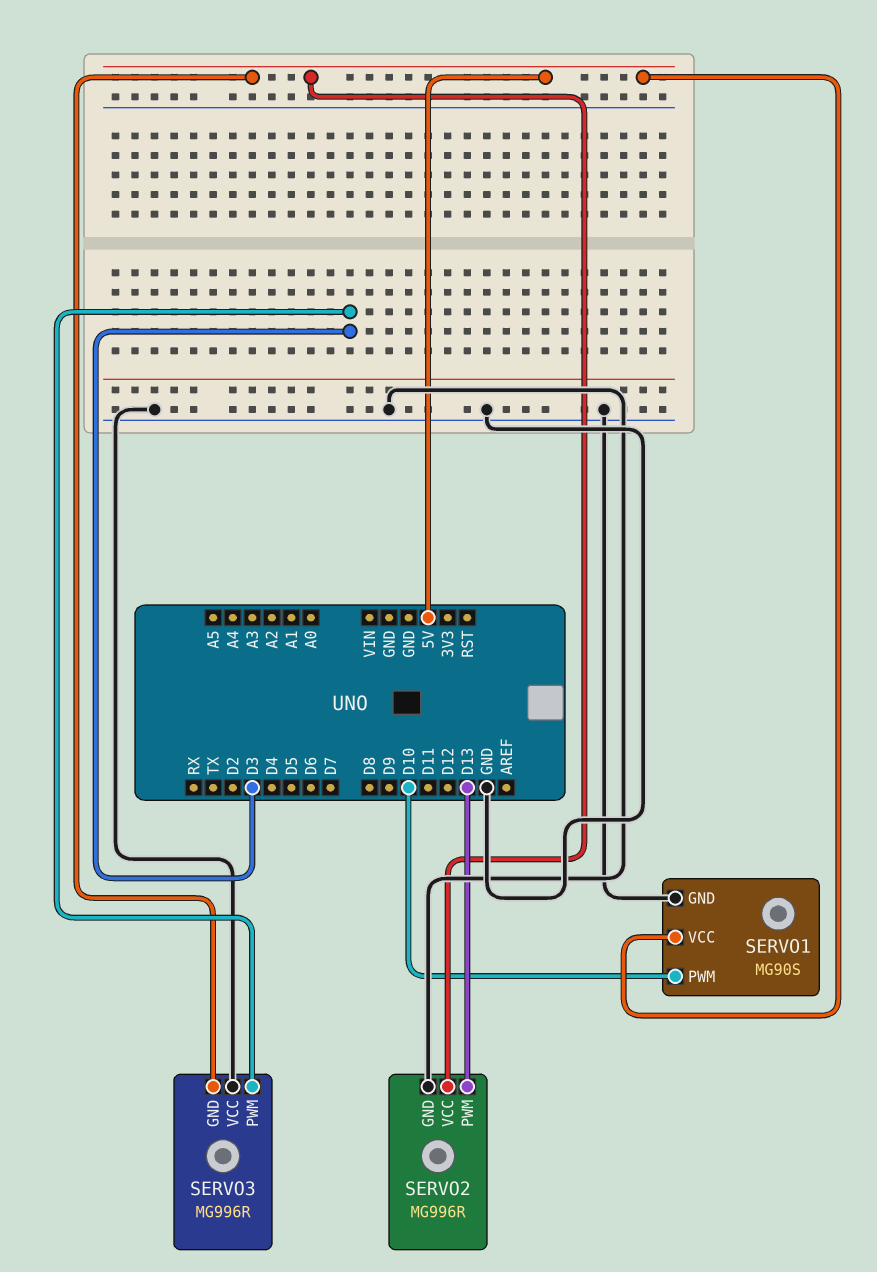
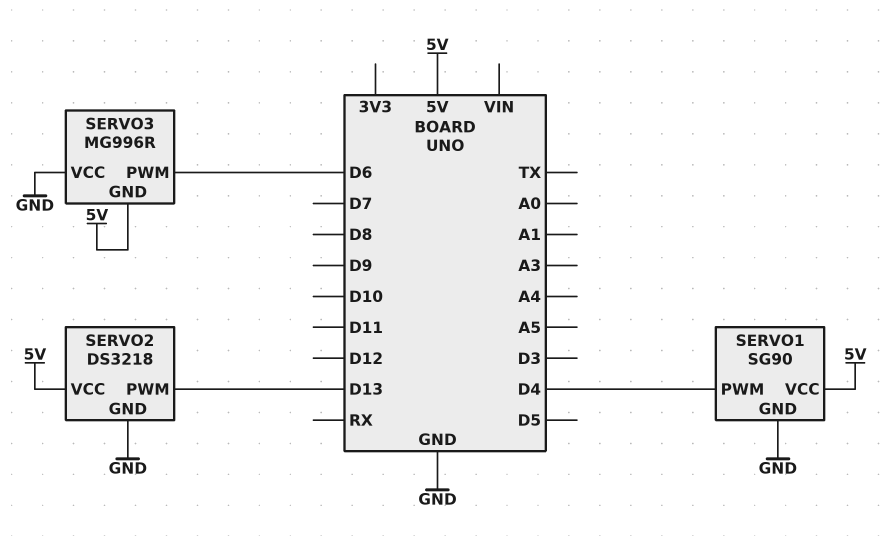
SERVO1: MG90S -> SG90
SERVO1 pin PWM: D10 -> D4
SERVO2: MG996R -> DS3218
SERVO3 pin PWM: D3 -> D6

